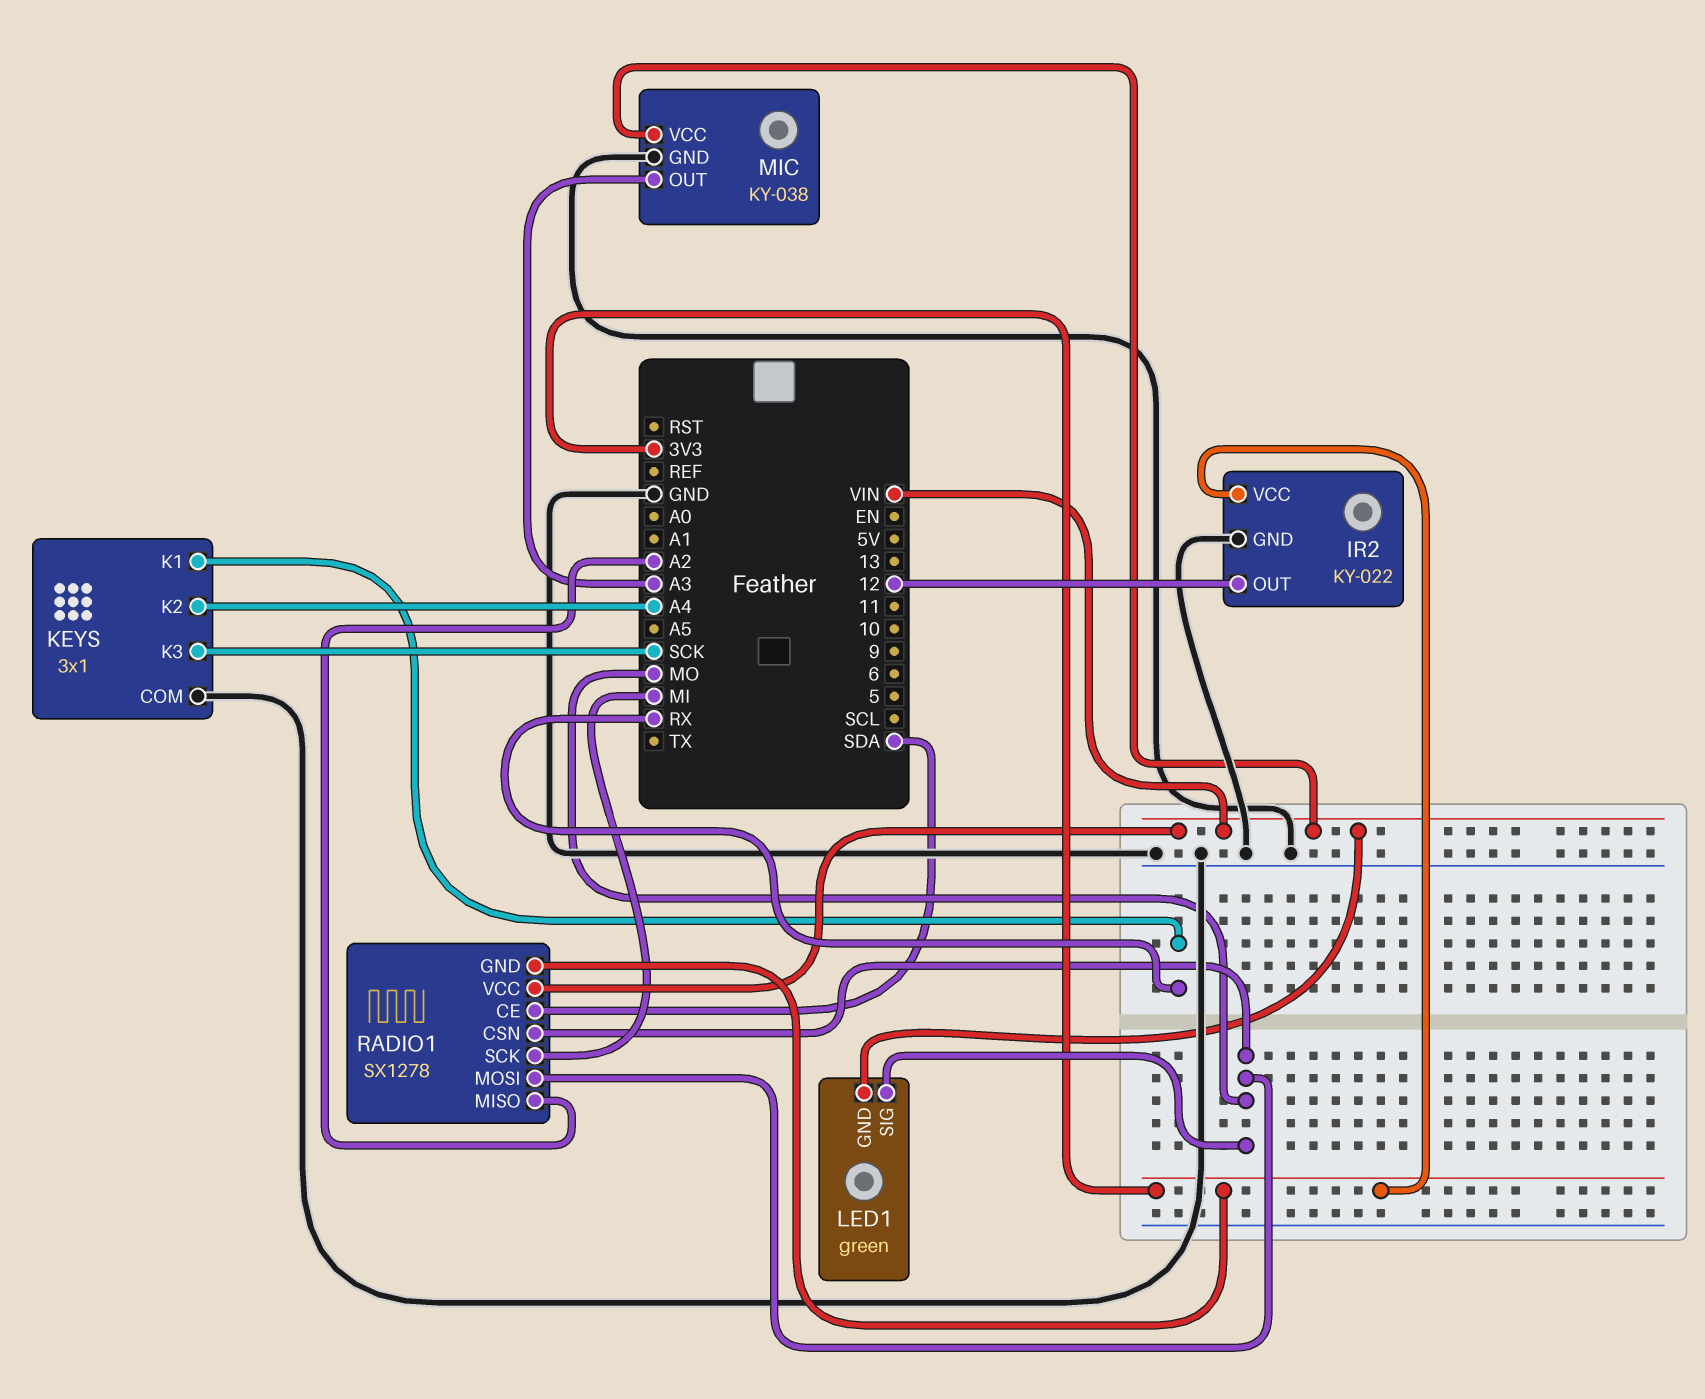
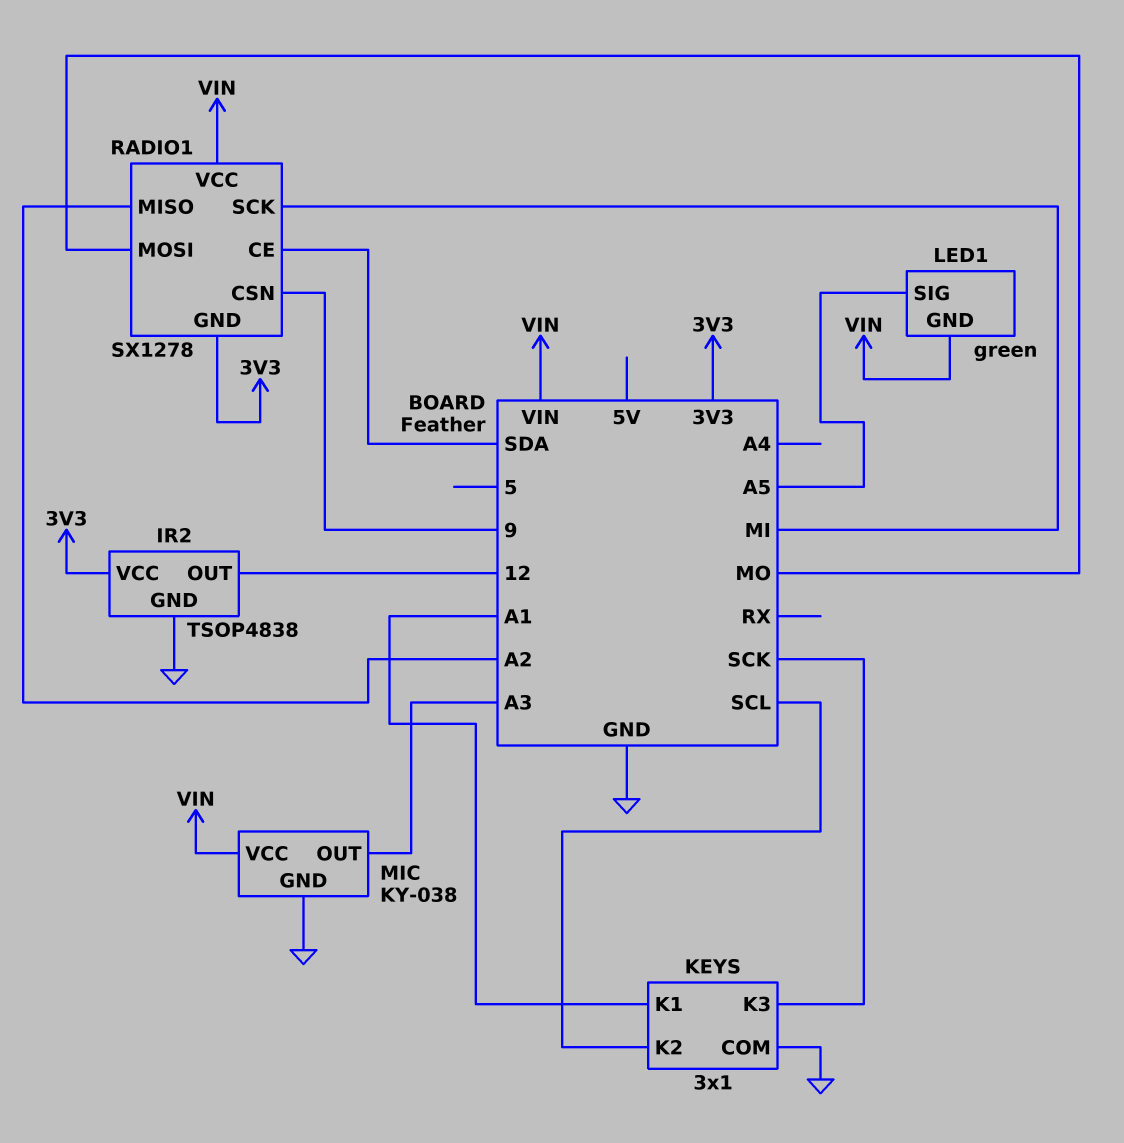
IR2: KY-022 -> TSOP4838
KEYS pin K1: RX -> A1
KEYS pin K2: A4 -> SCL
LED1 pin SIG: MO -> A5
RADIO1 pin CSN: MO -> 9

